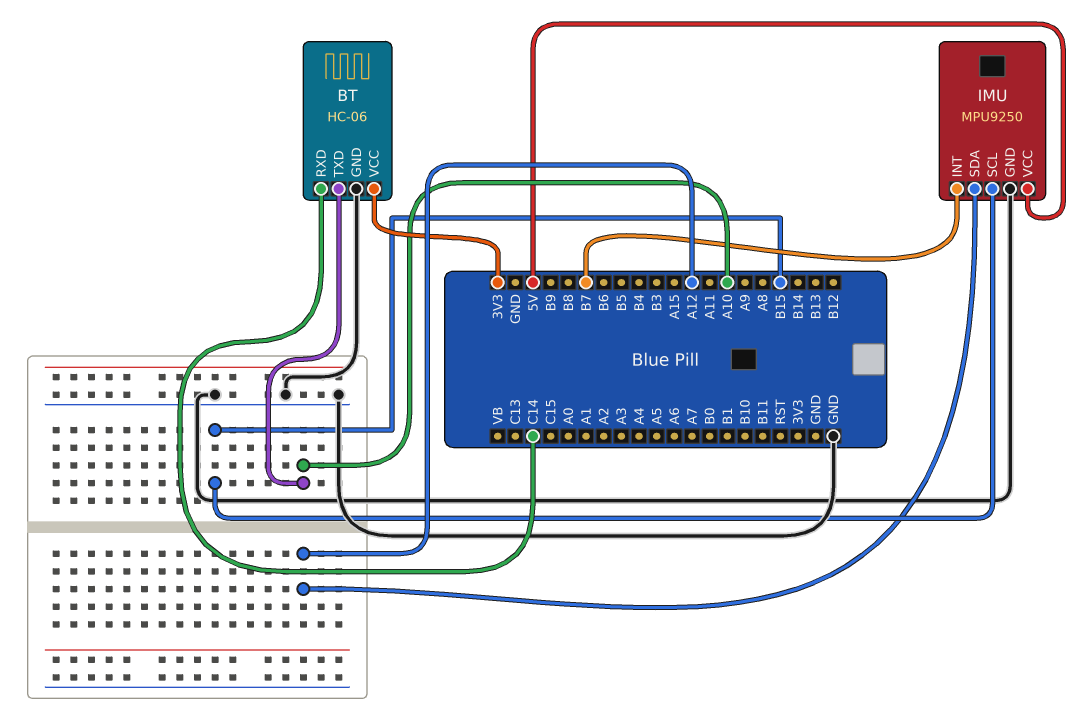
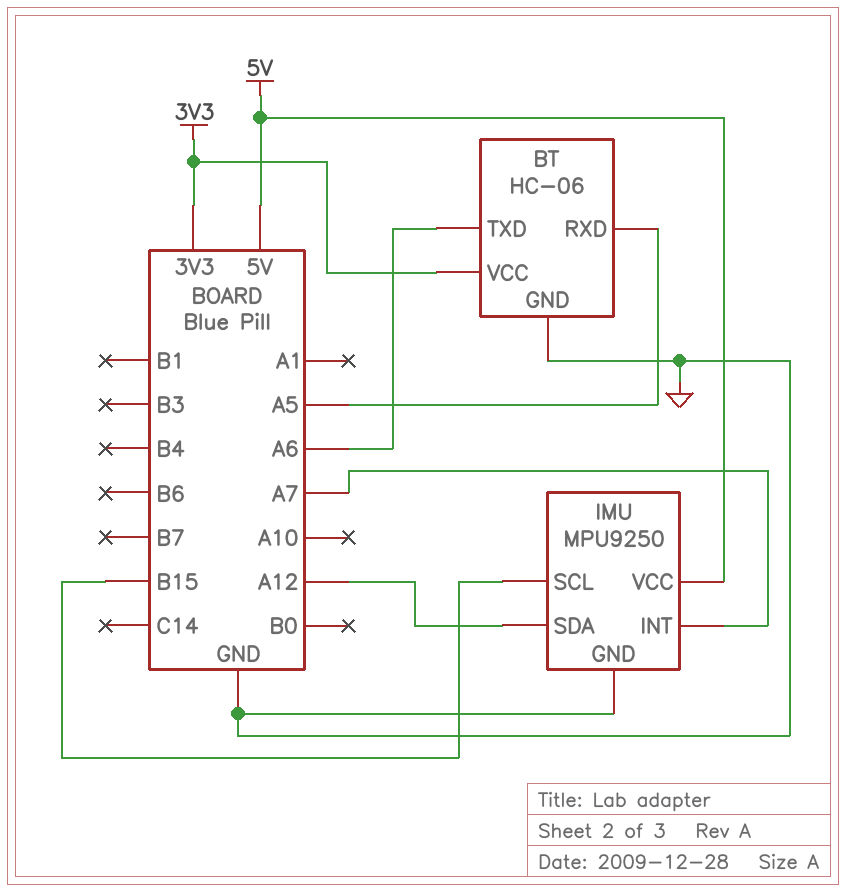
BT pin RXD: C14 -> A5
BT pin TXD: A10 -> A6
IMU pin INT: B7 -> A7

